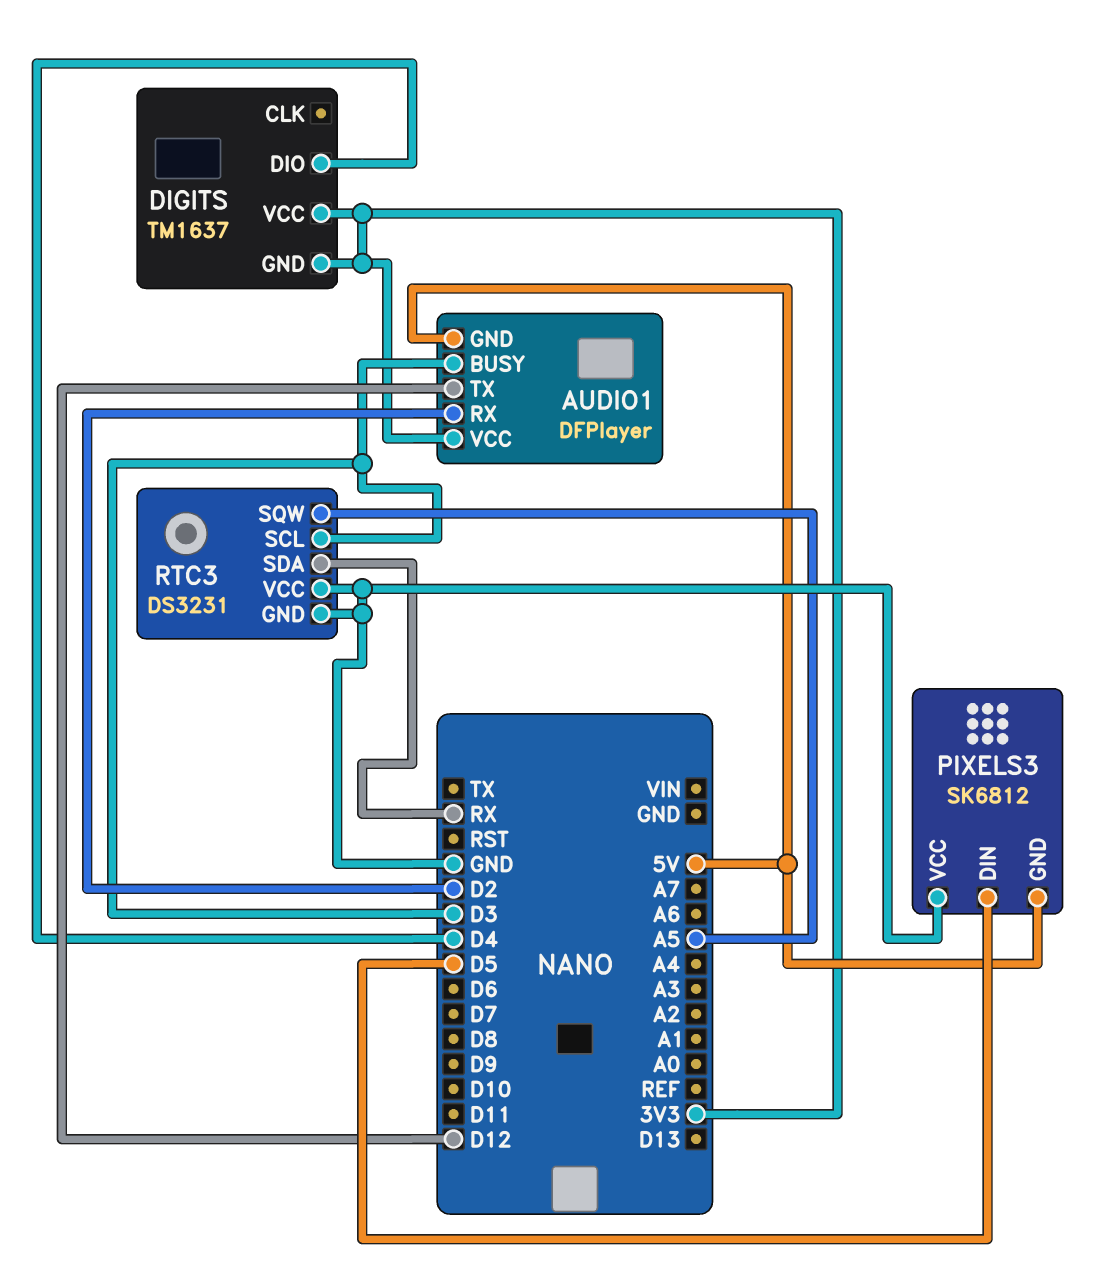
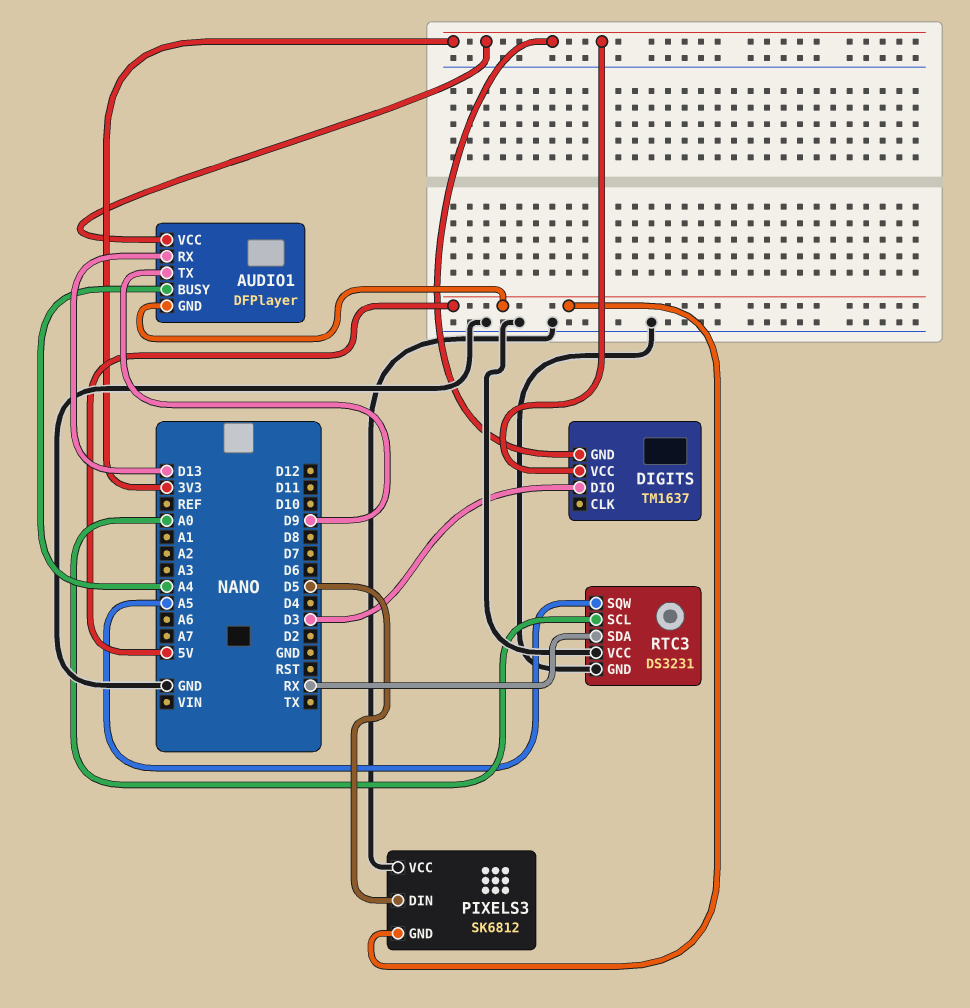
AUDIO1 pin BUSY: D3 -> A4
AUDIO1 pin RX: D2 -> D13
AUDIO1 pin TX: D12 -> D9
DIGITS pin DIO: D4 -> D3
RTC3 pin SCL: D3 -> A0

